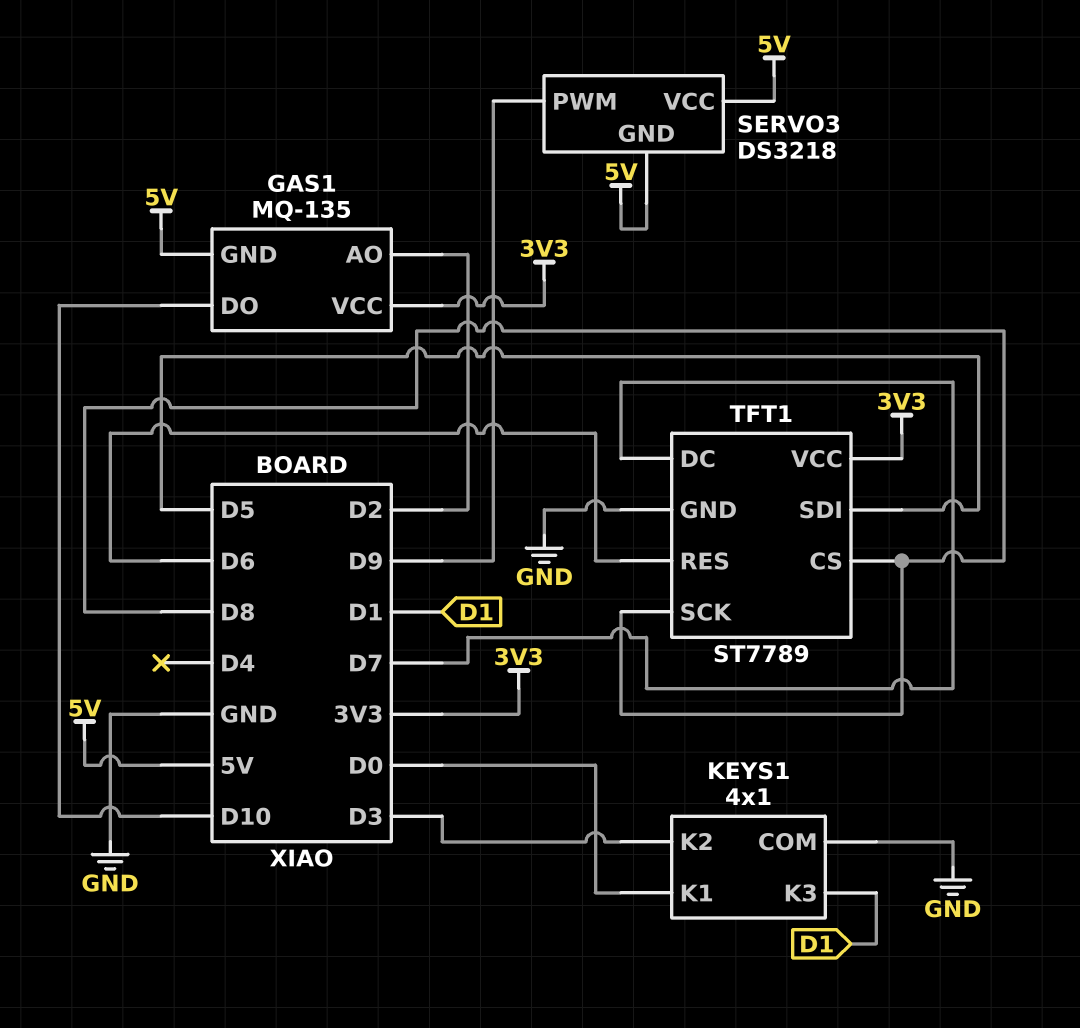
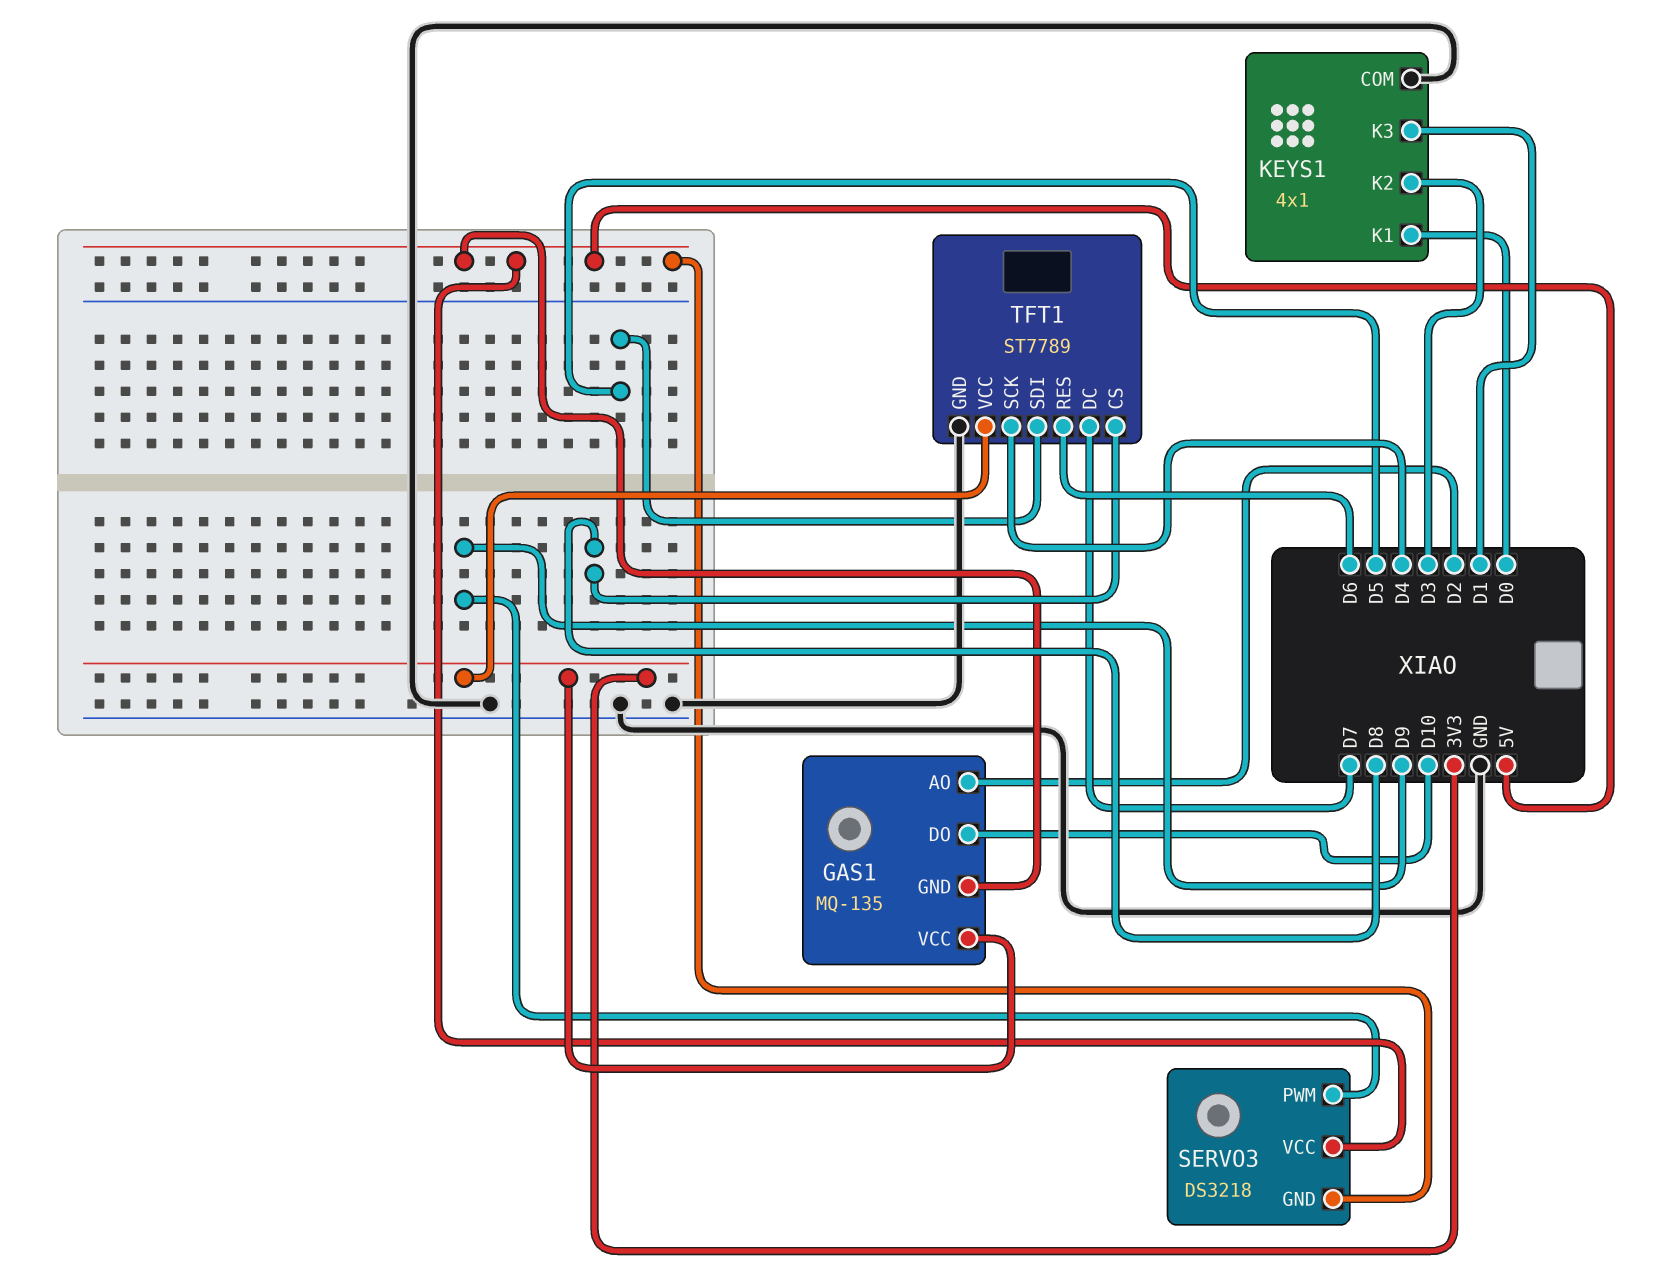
TFT1 pin SCK: D8 -> D4

